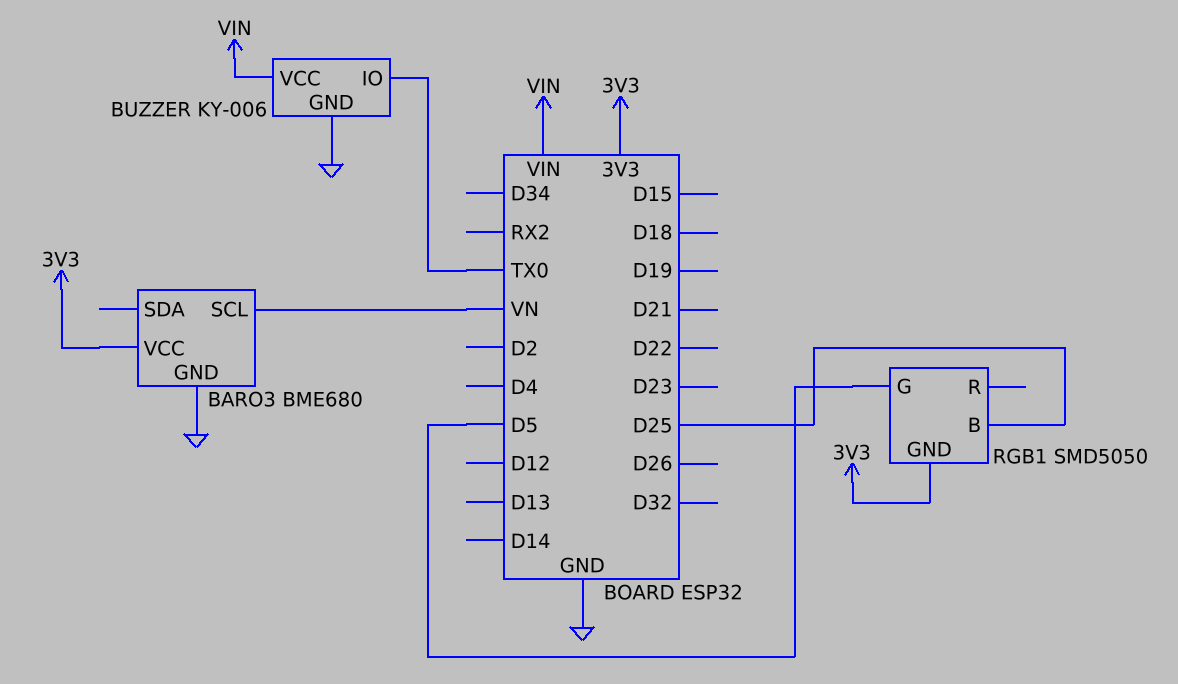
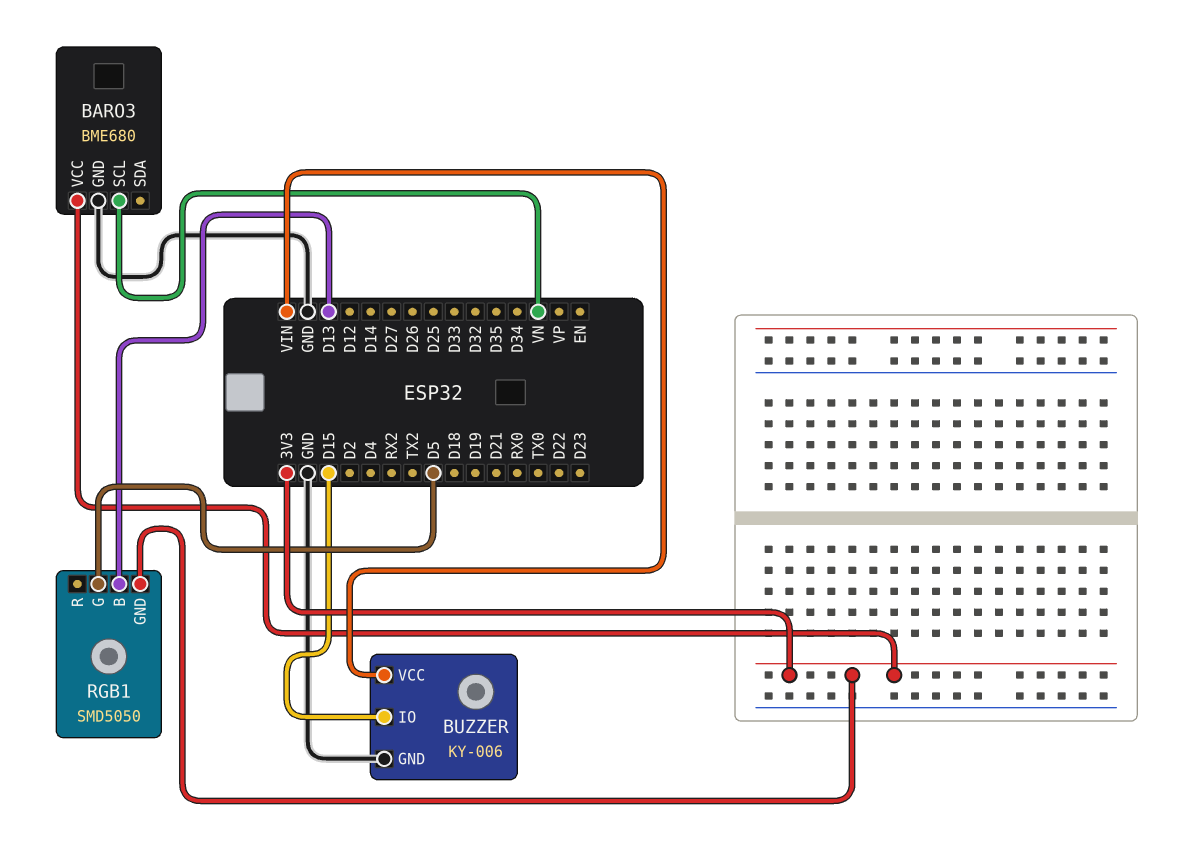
BUZZER pin IO: TX0 -> D15
RGB1 pin B: D25 -> D13

